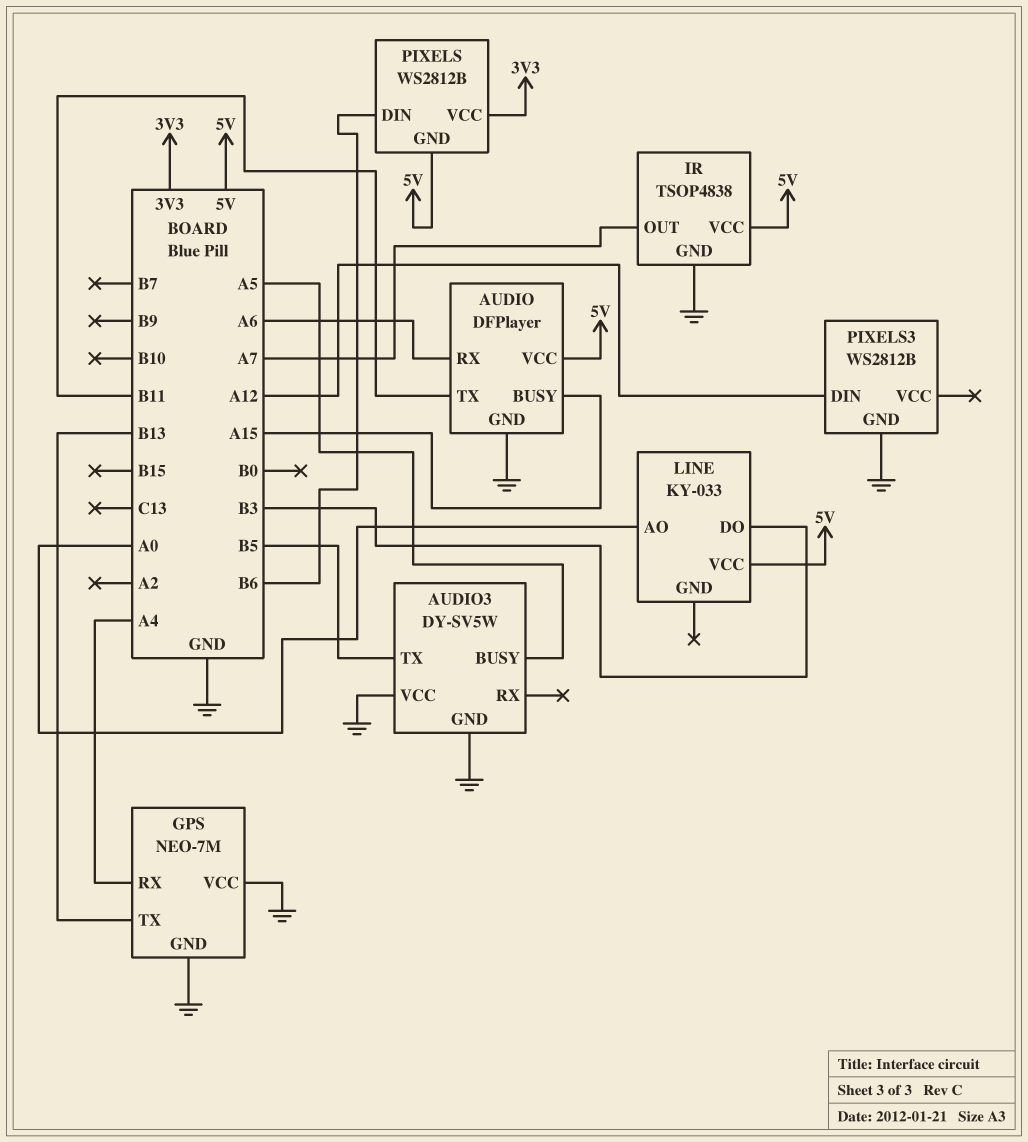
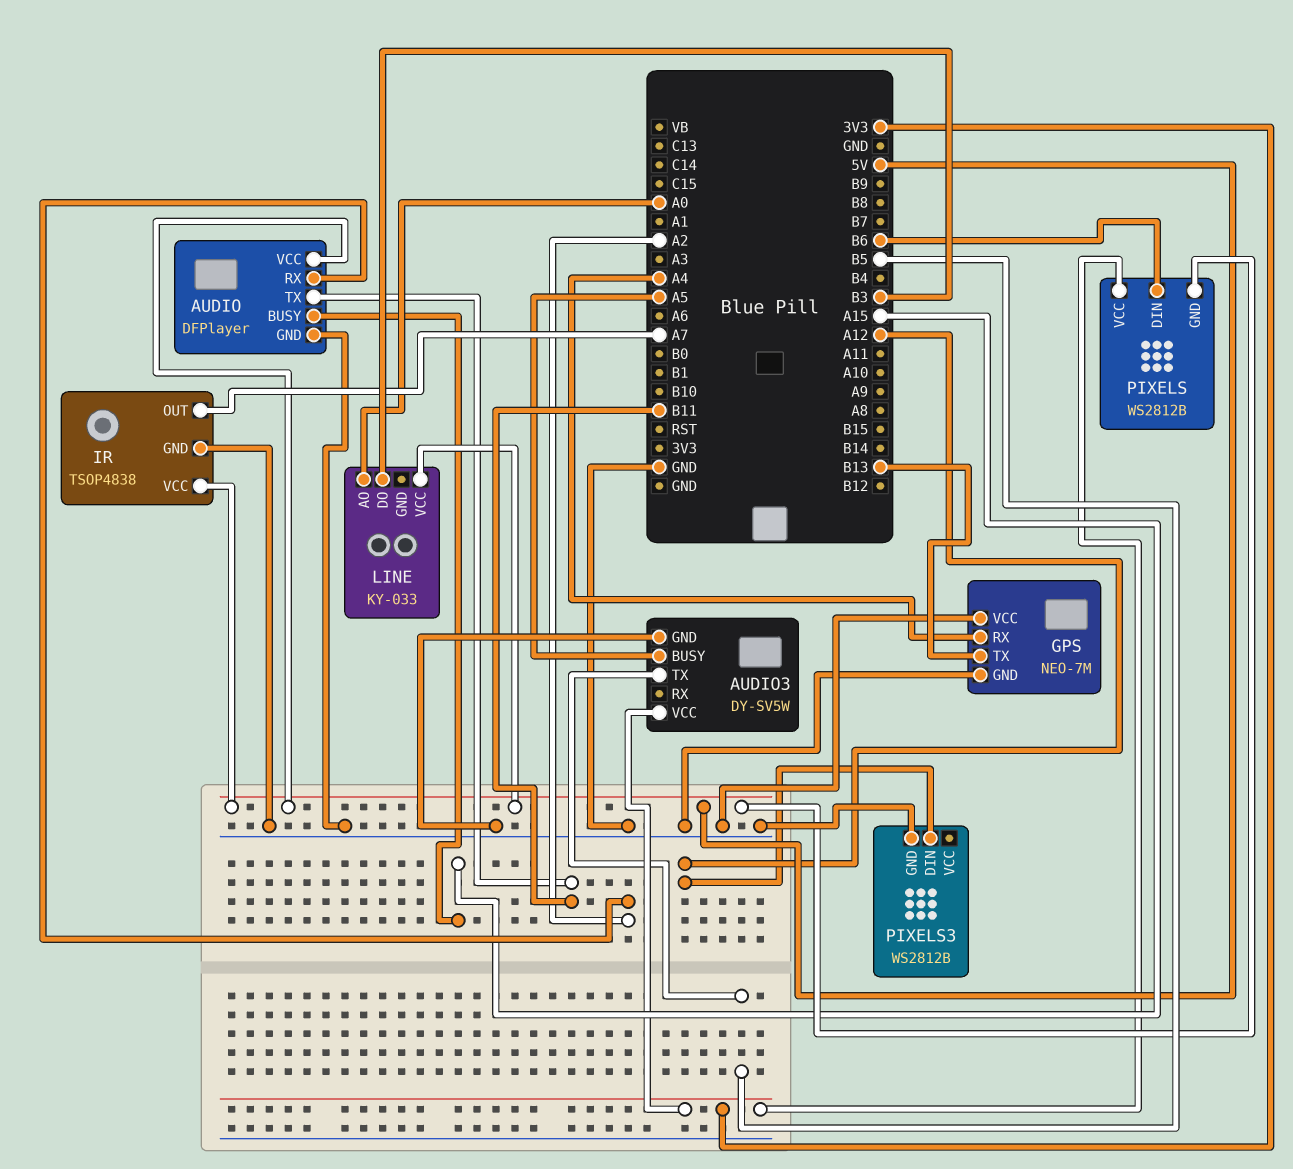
AUDIO pin RX: A6 -> A2
AUDIO3 pin VCC: GND -> 3V3

